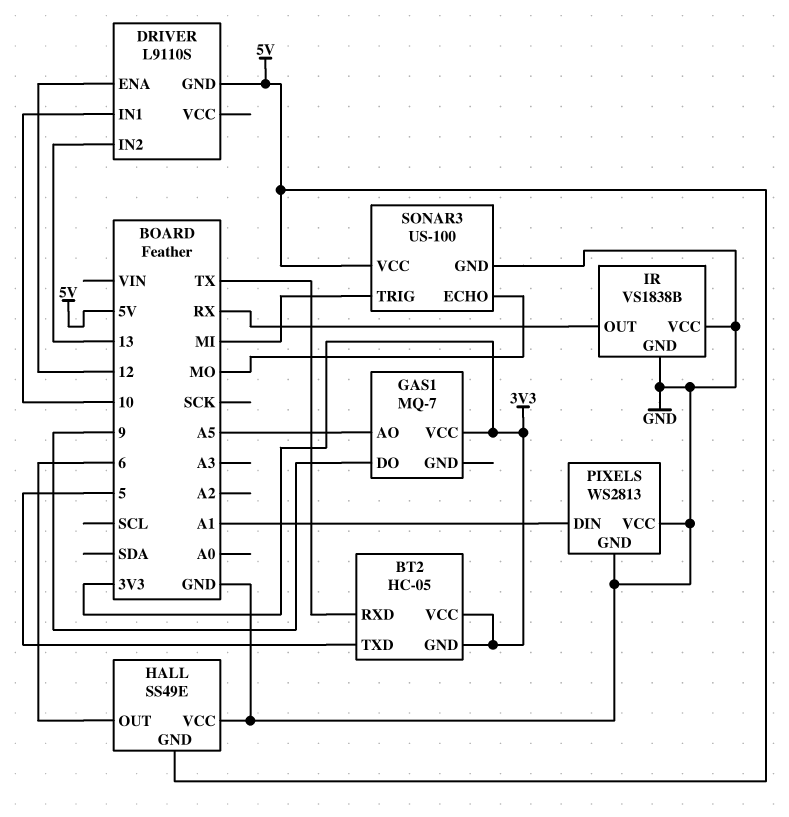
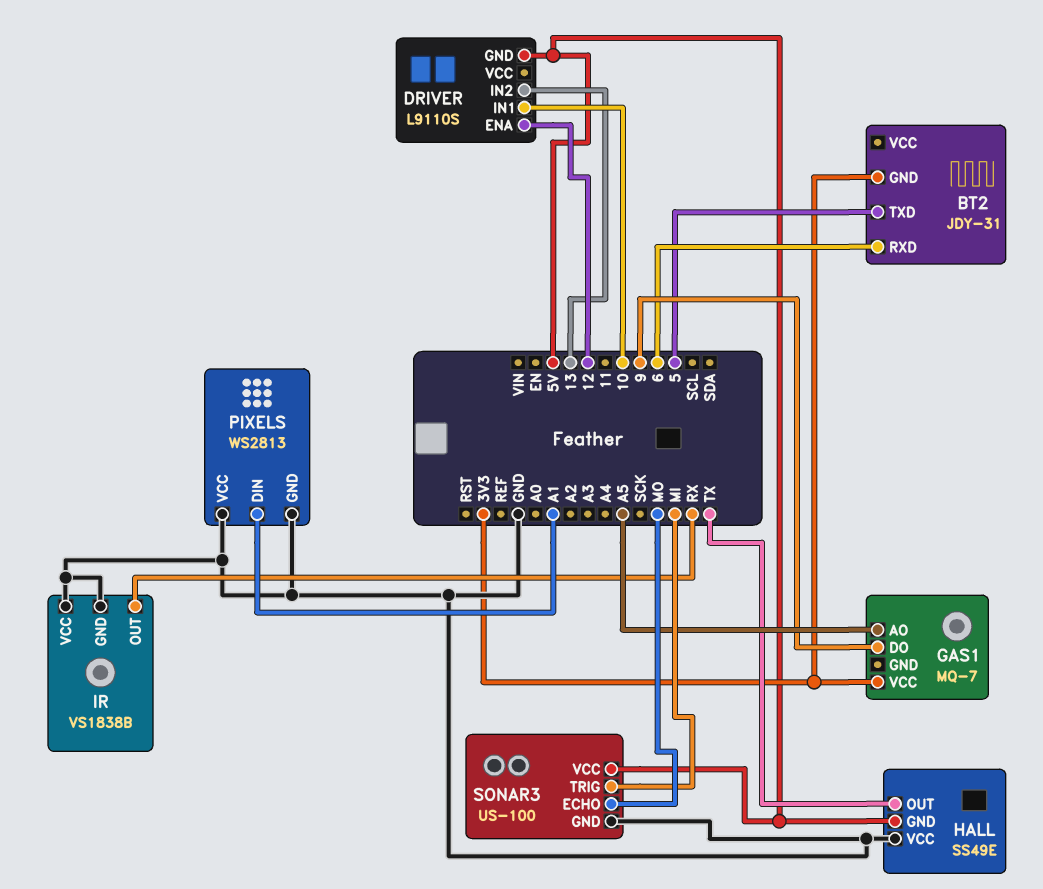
BT2: HC-05 -> JDY-31
BT2 pin RXD: TX -> 6
BT2 pin VCC: 3V3 -> none
HALL pin OUT: 6 -> TX

